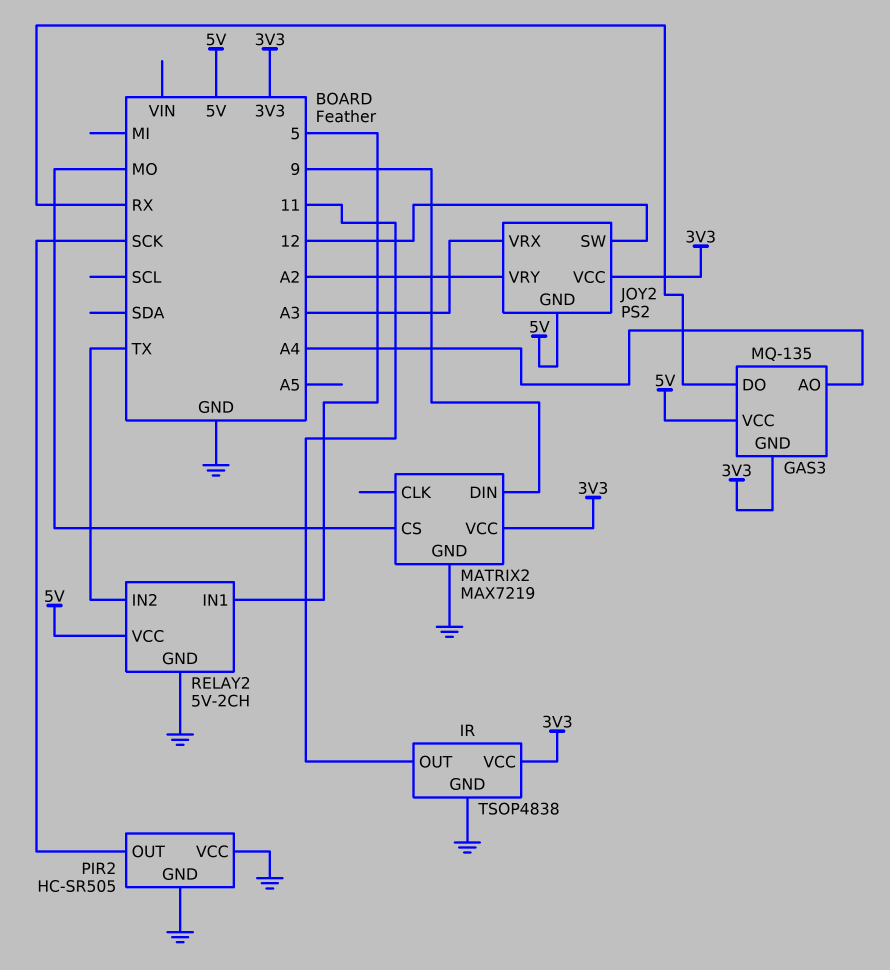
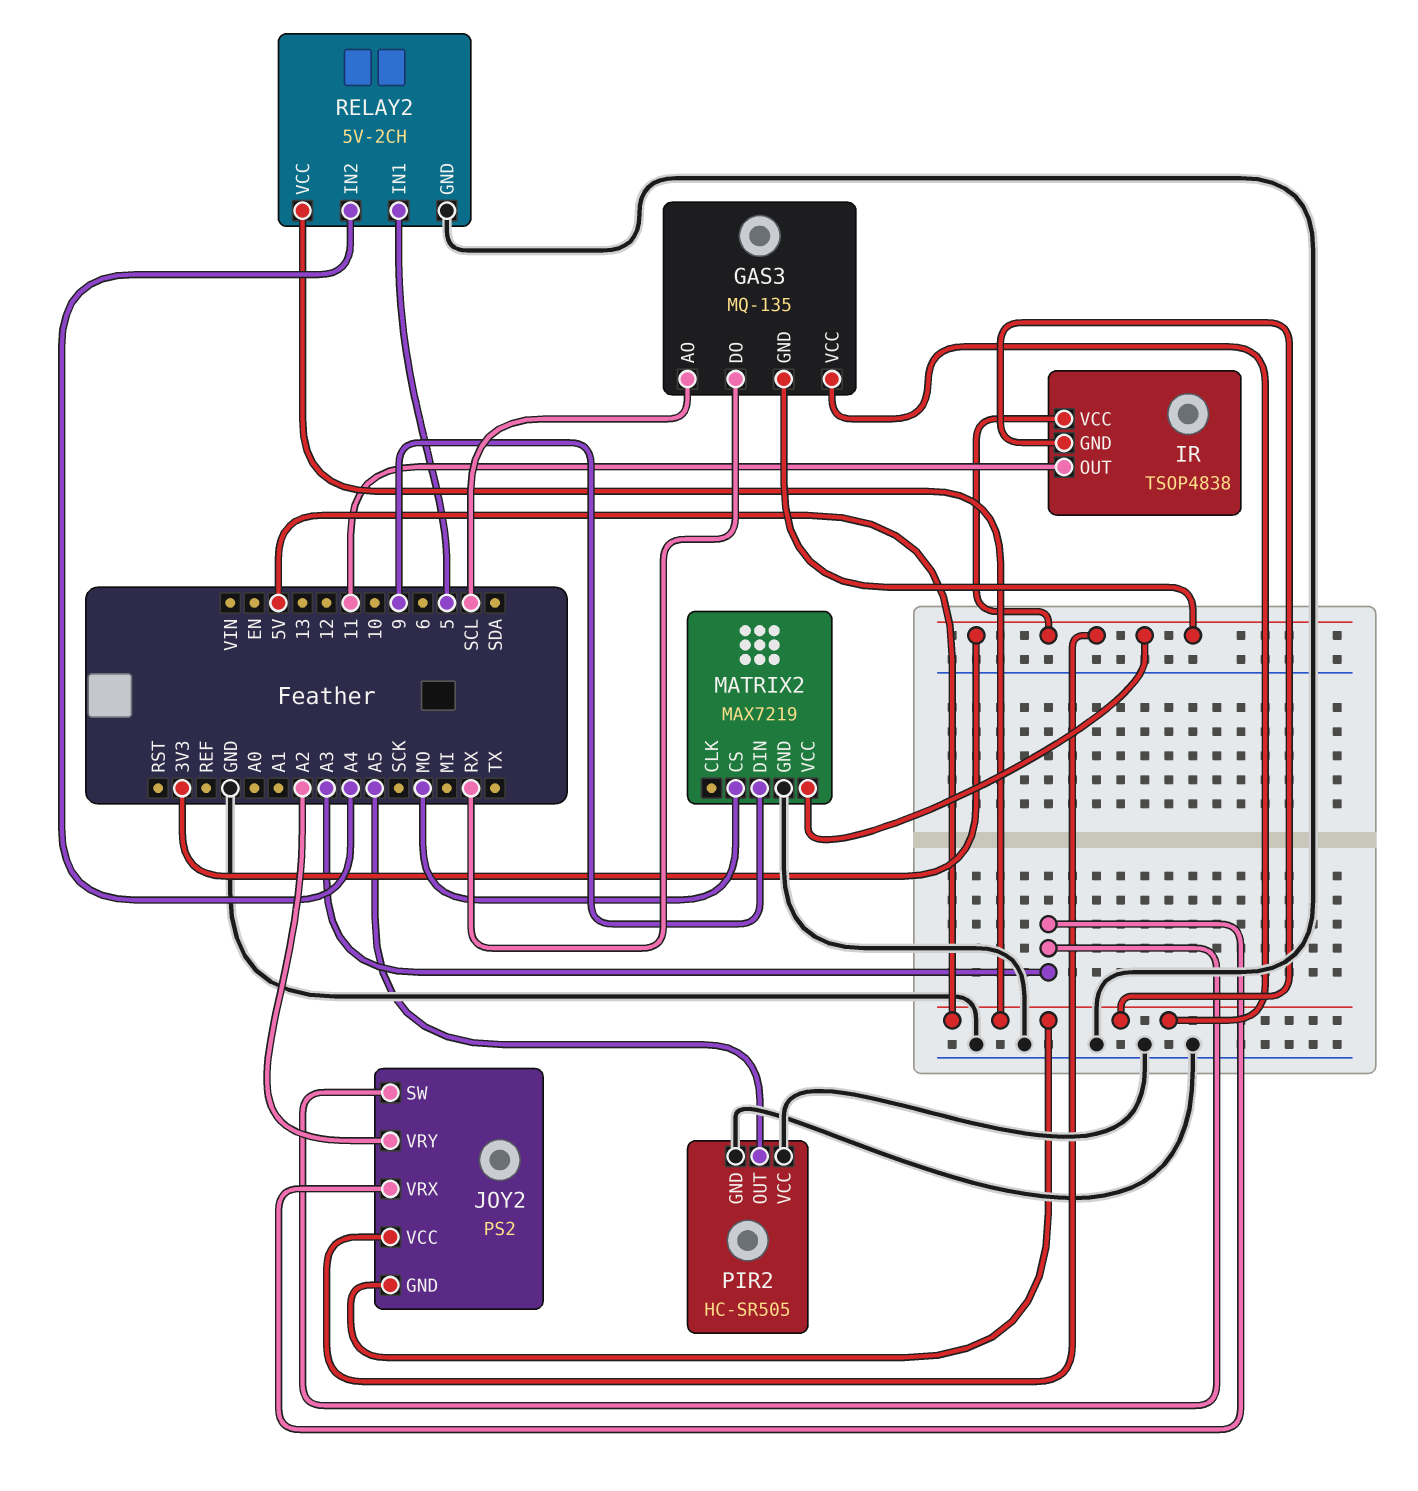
GAS3 pin AO: A4 -> SCL
IR pin GND: GND -> 5V
JOY2 pin SW: 12 -> A3
PIR2 pin OUT: SCK -> A5
RELAY2 pin IN2: TX -> A4

